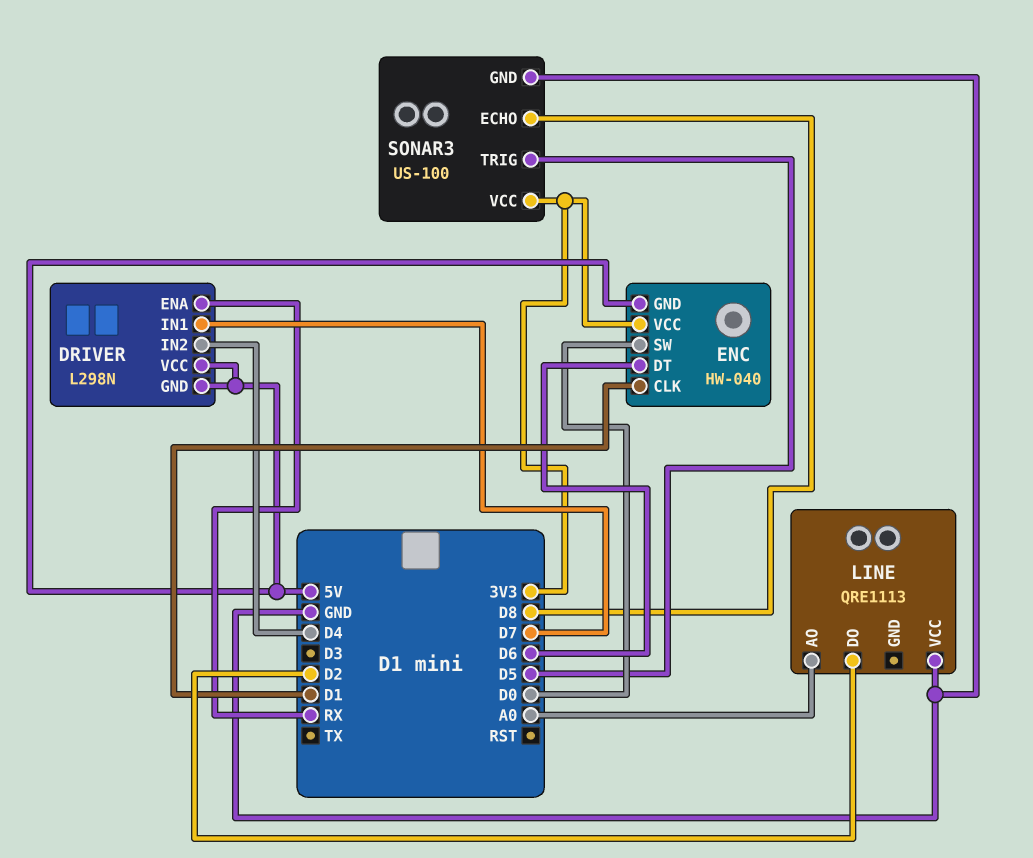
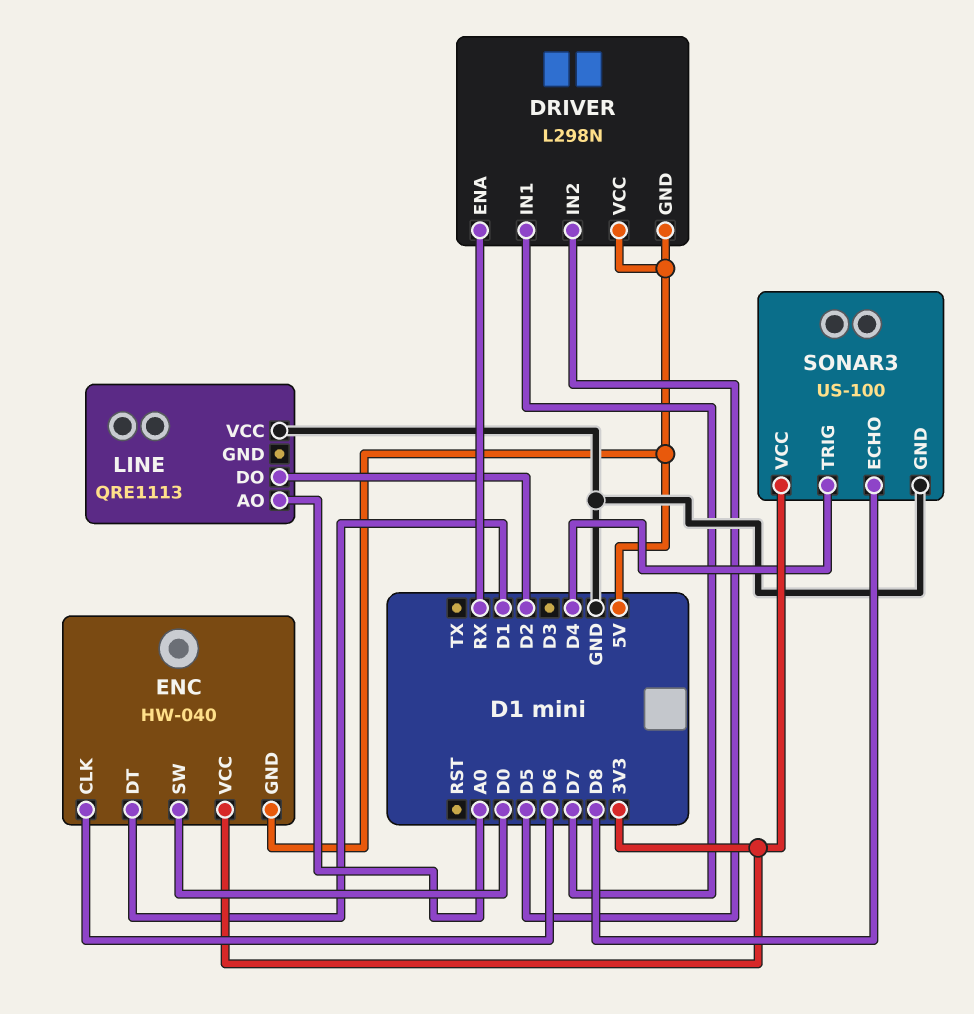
DRIVER pin IN2: D4 -> D5
ENC pin CLK: D1 -> D6
ENC pin DT: D6 -> D1
SONAR3 pin TRIG: D5 -> D4

